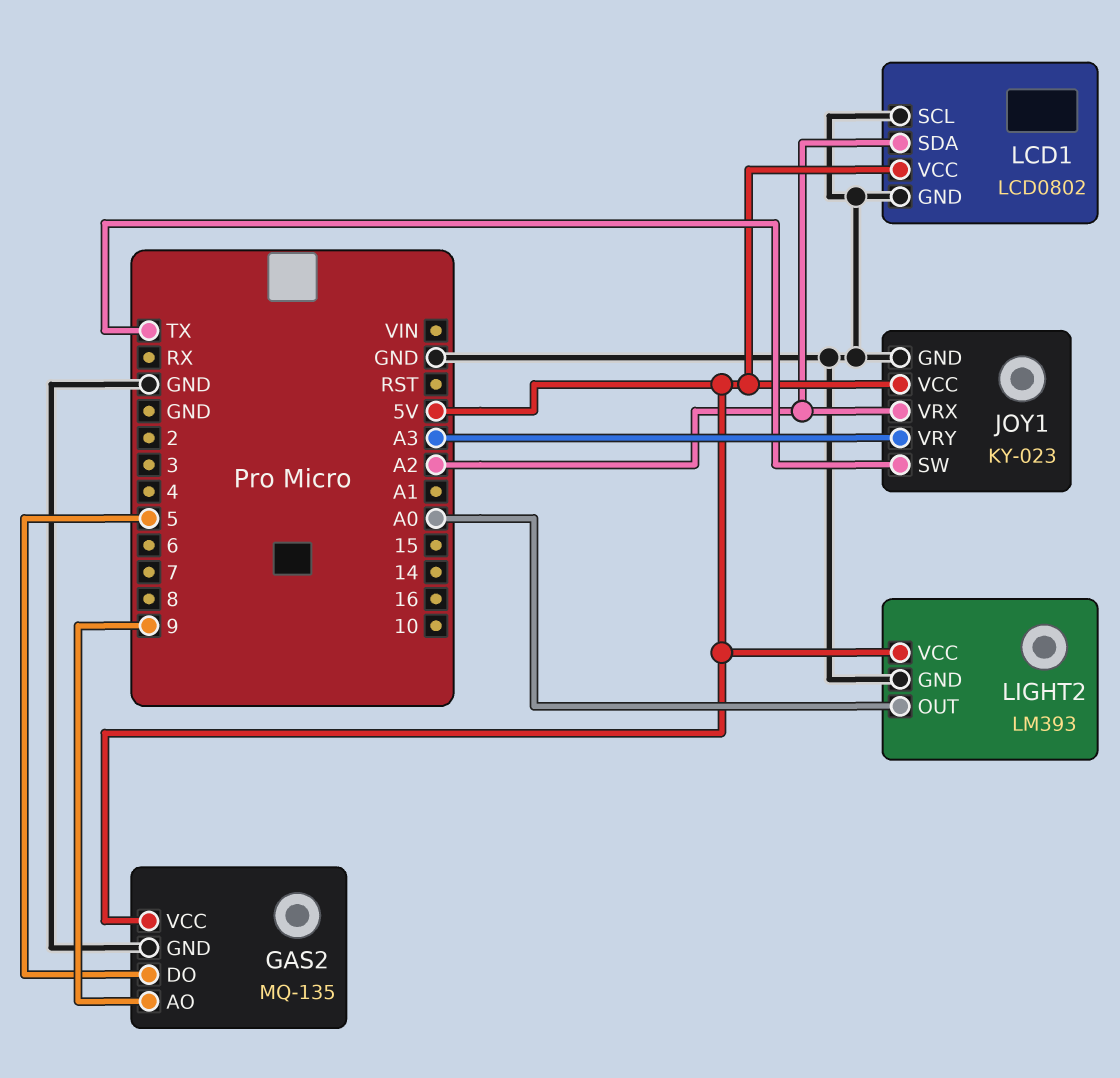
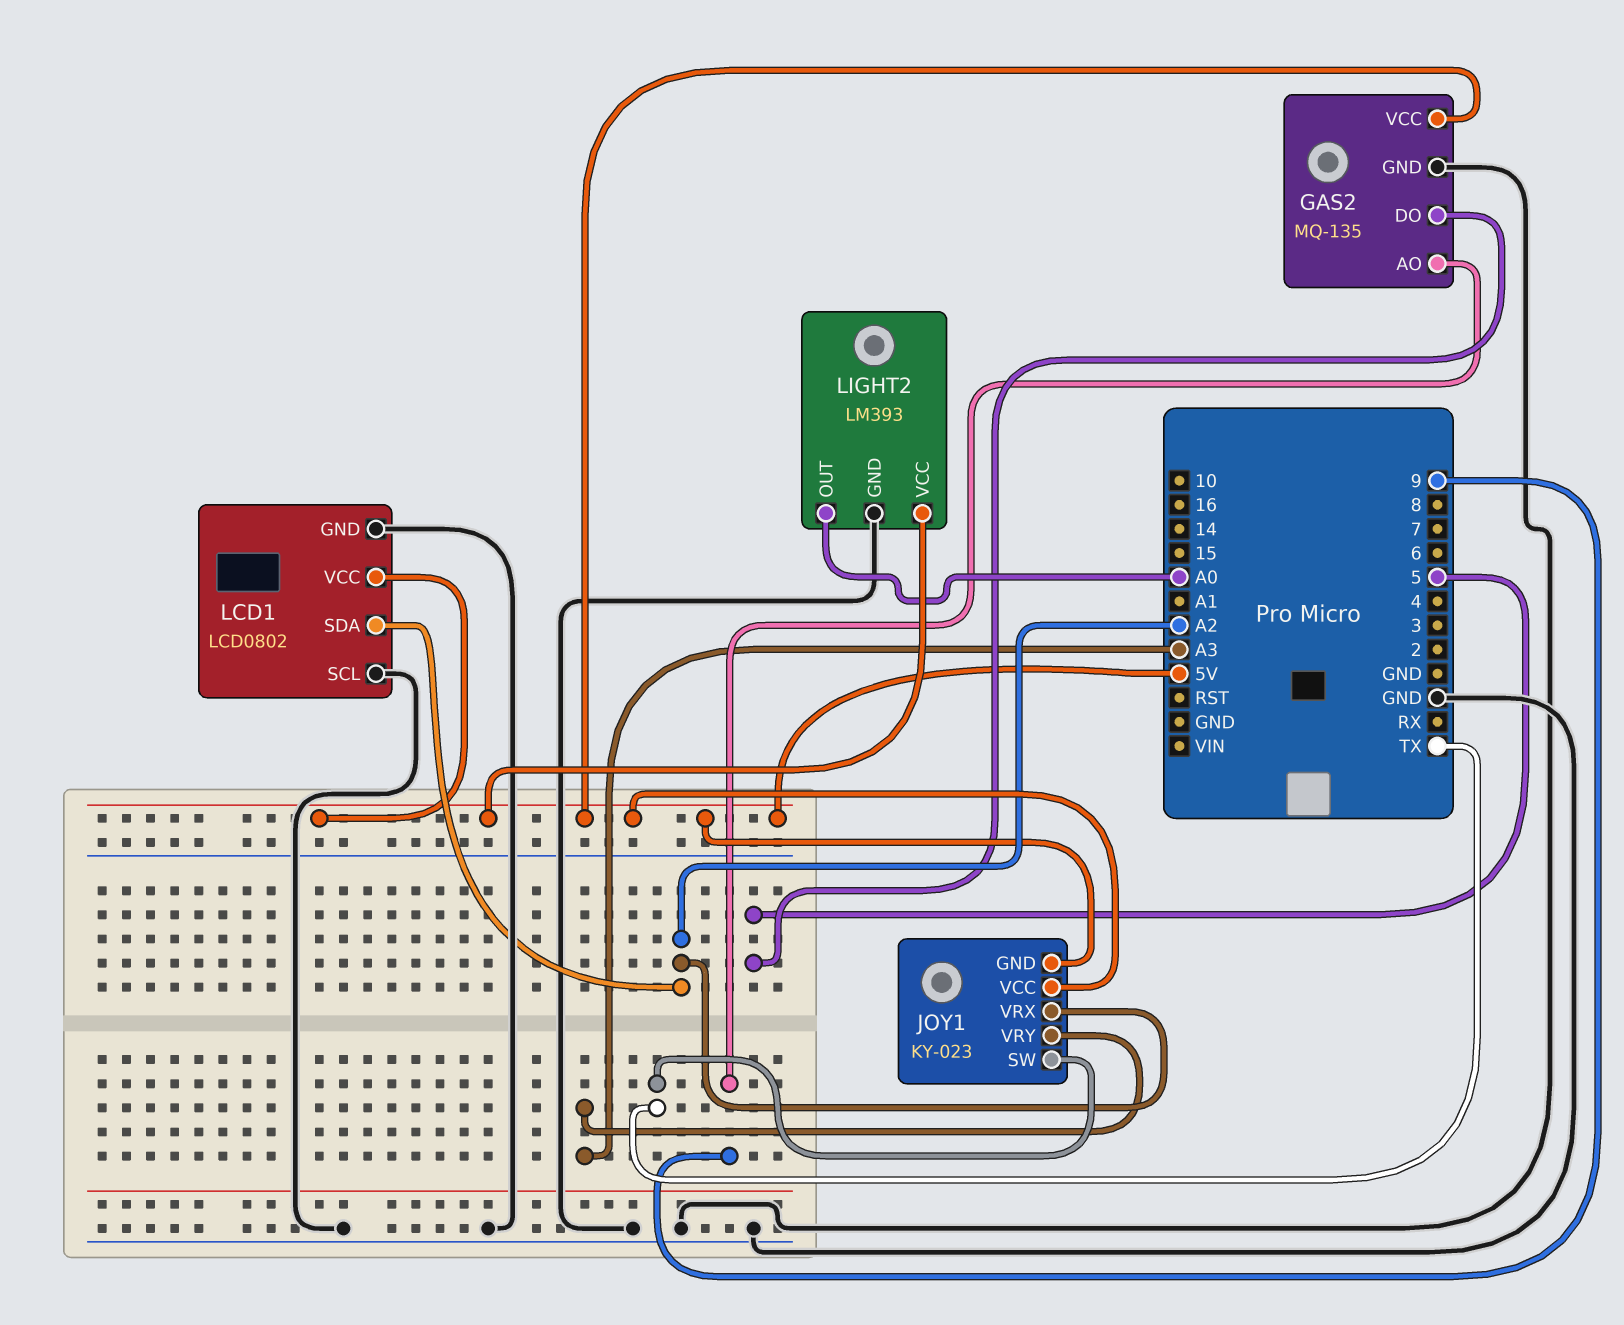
JOY1 pin GND: GND -> 5V

